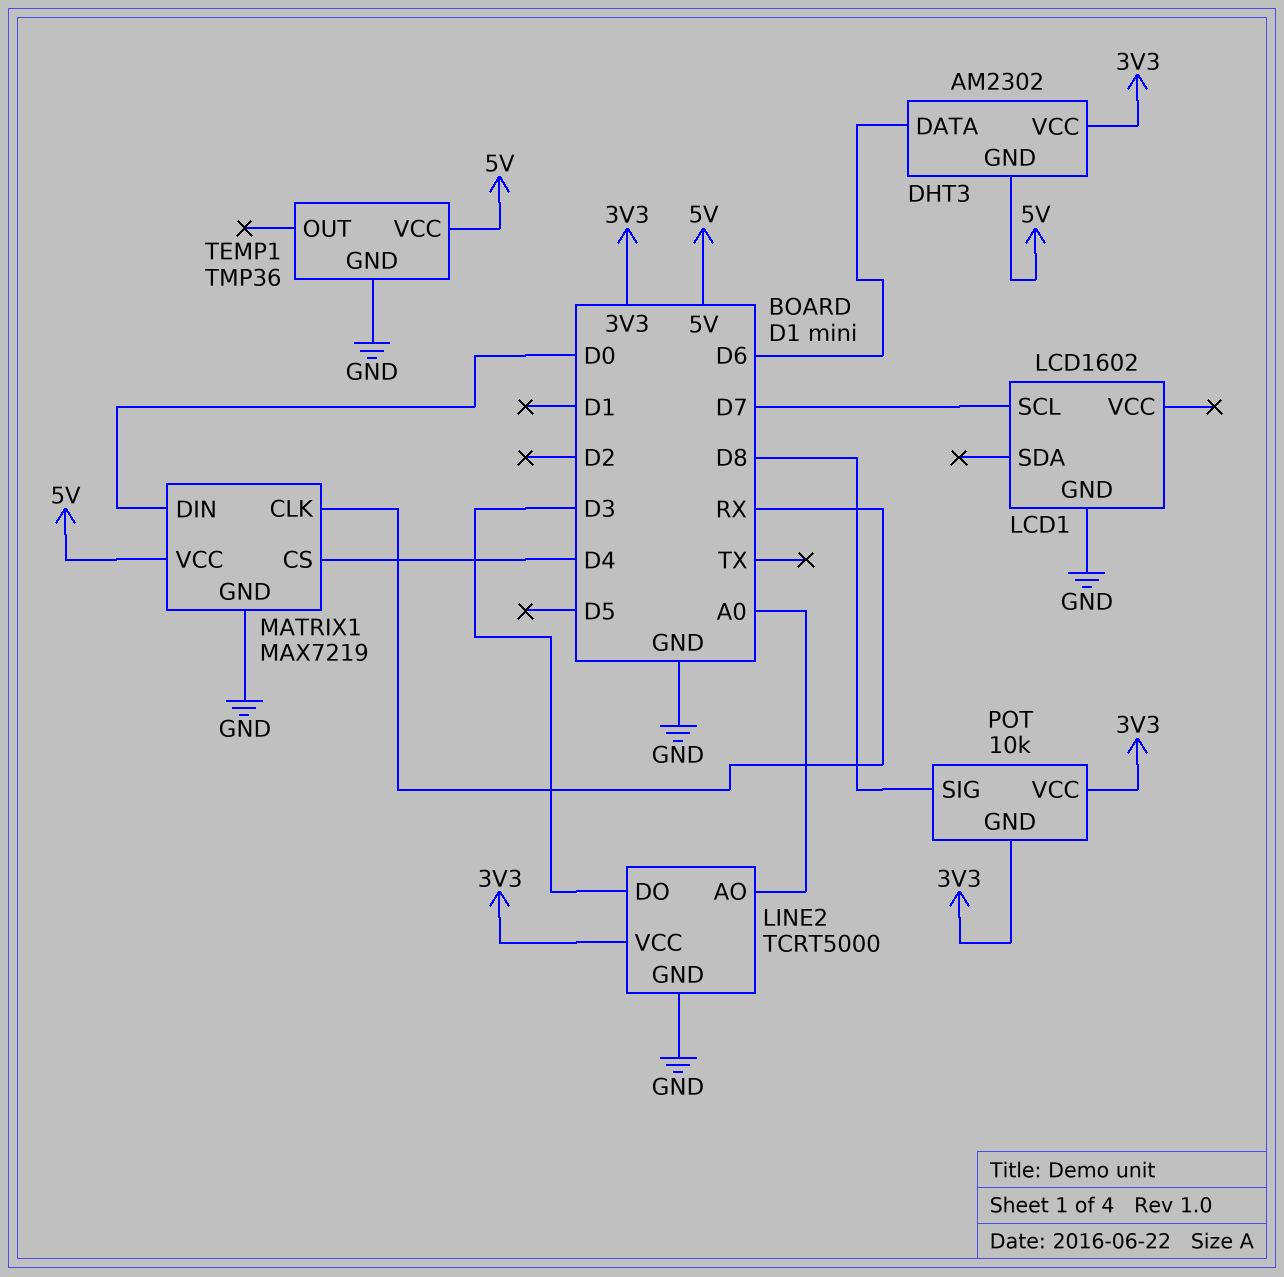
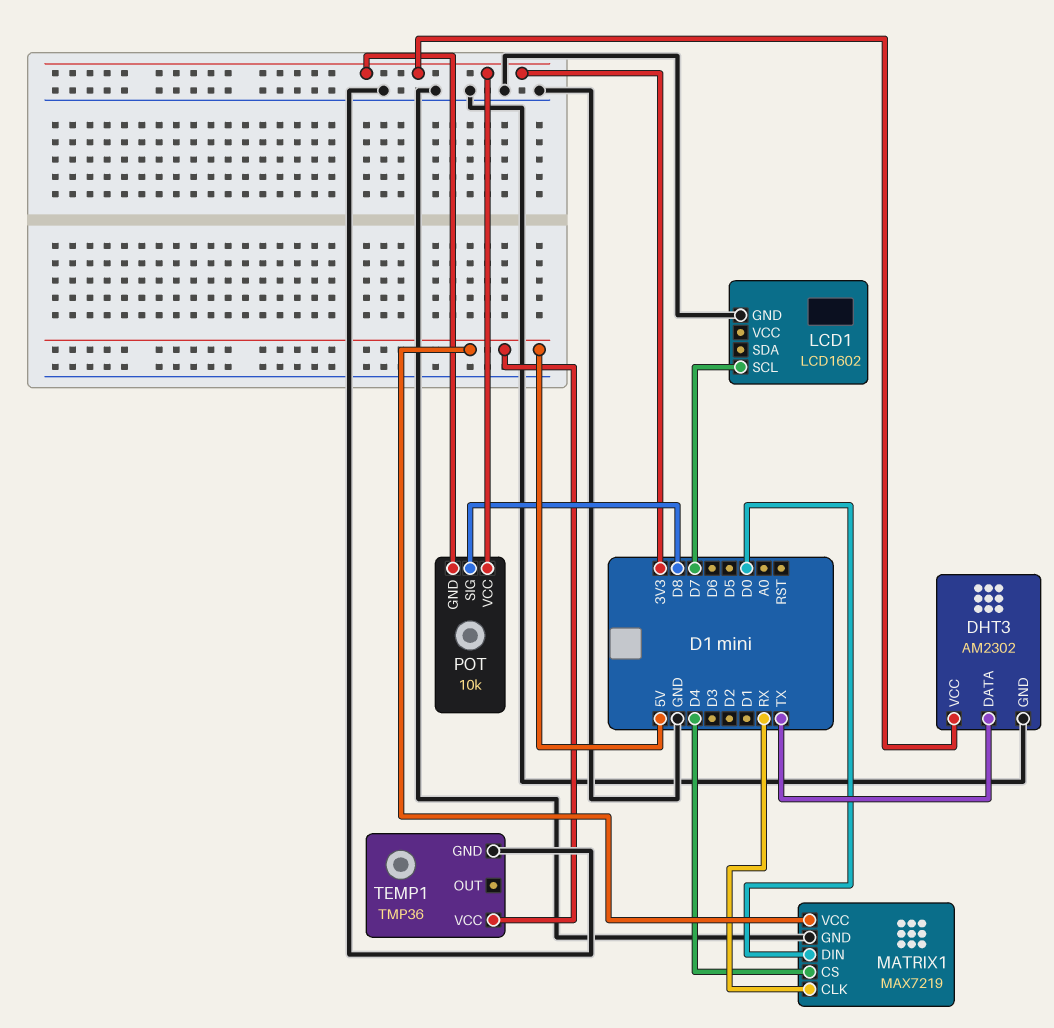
DHT3 pin DATA: D6 -> TX
DHT3 pin GND: 5V -> GND
LINE2: TCRT5000 -> none
LINE2 pin AO: A0 -> none
LINE2 pin DO: D3 -> none
LINE2 pin GND: GND -> none
LINE2 pin VCC: 3V3 -> none

